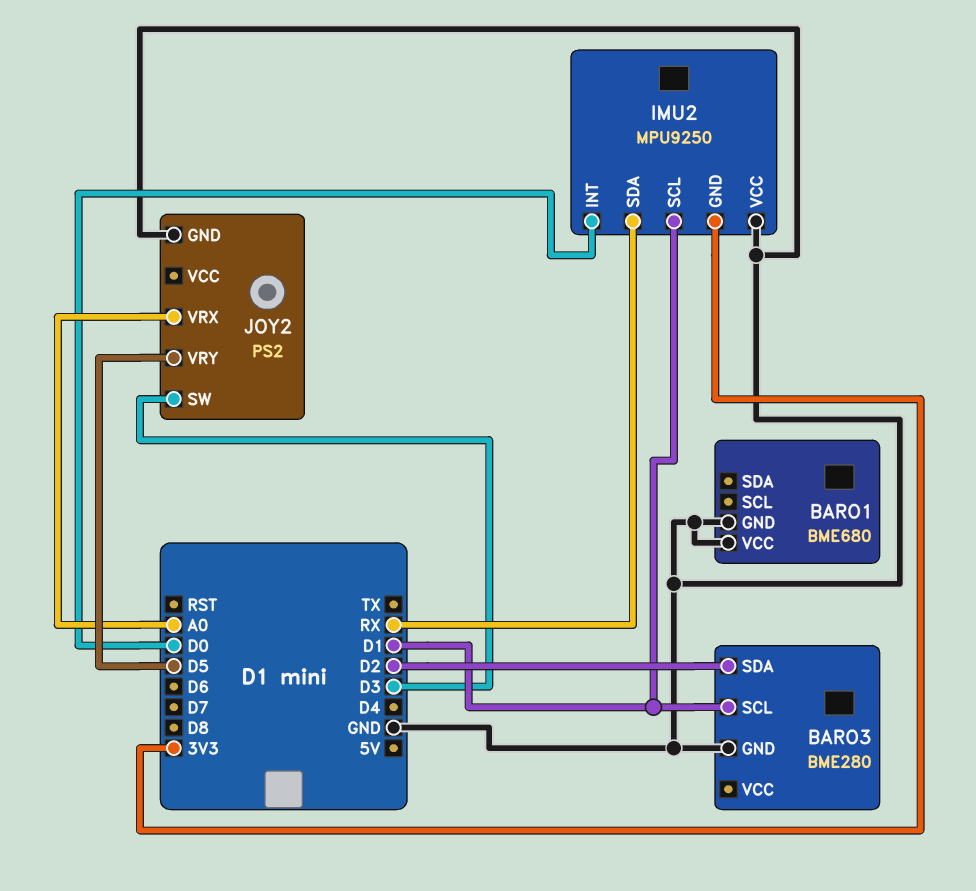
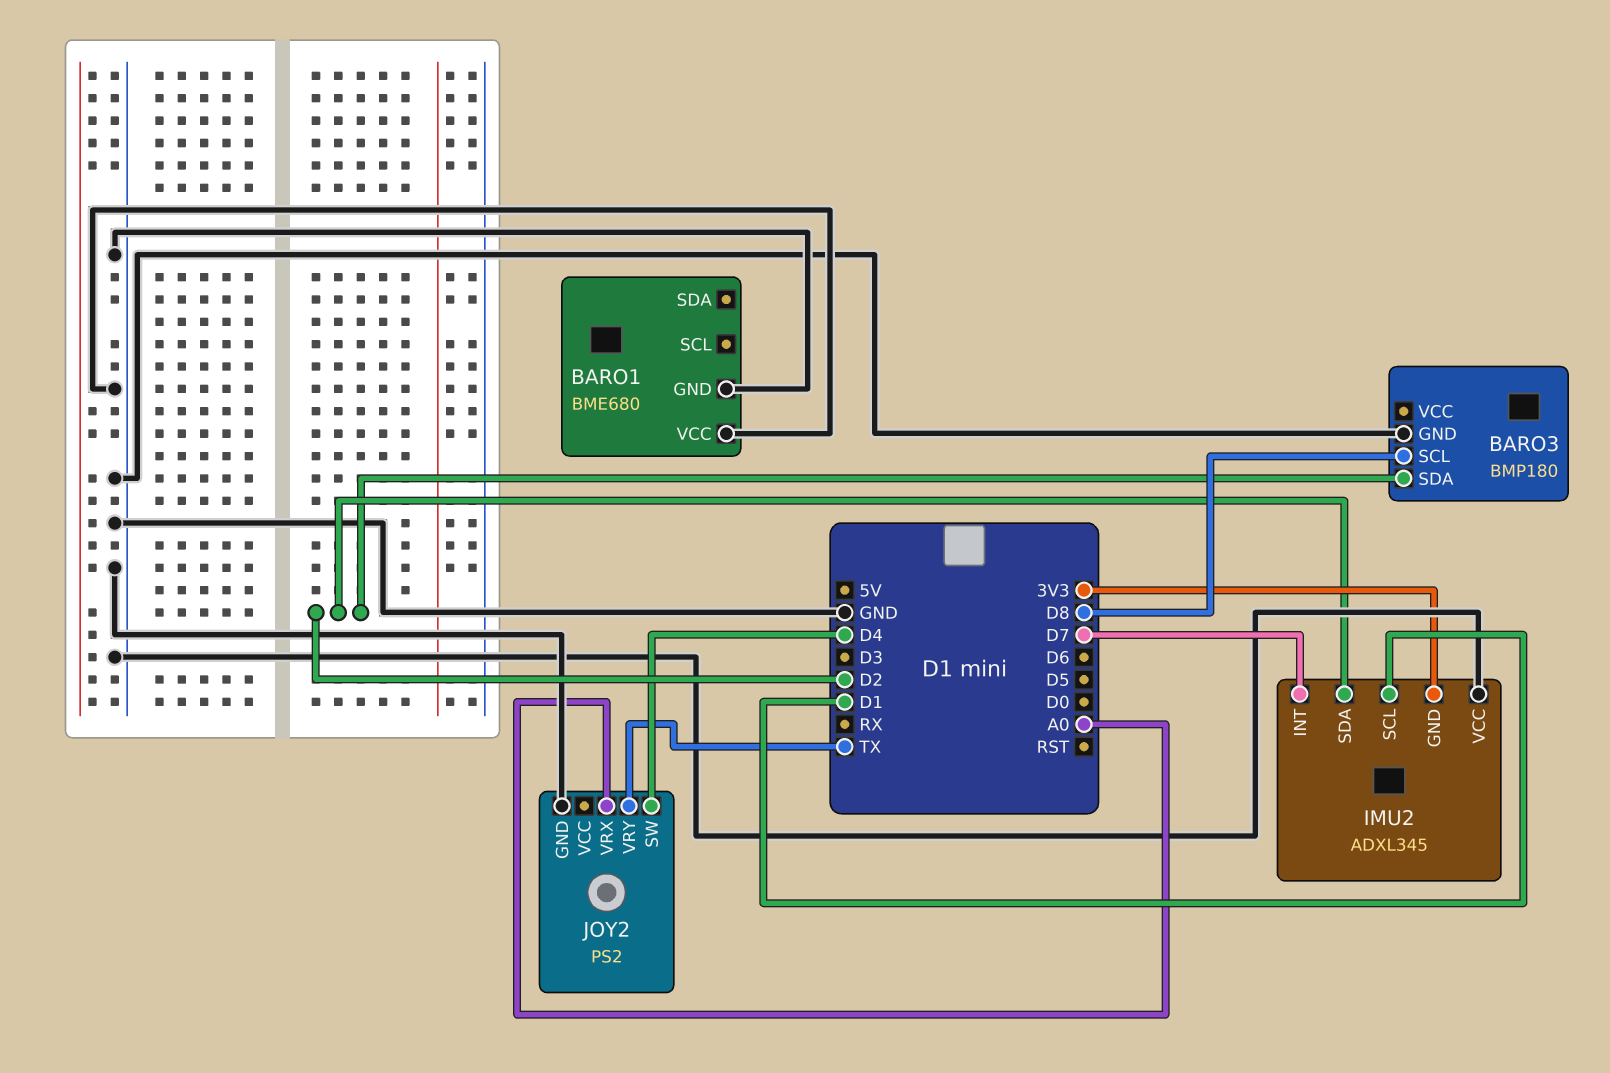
BARO3: BME280 -> BMP180
BARO3 pin SCL: D1 -> D8
IMU2: MPU9250 -> ADXL345
IMU2 pin INT: D0 -> D7
IMU2 pin SDA: RX -> D2
JOY2 pin SW: D3 -> D4
JOY2 pin VRY: D5 -> TX

